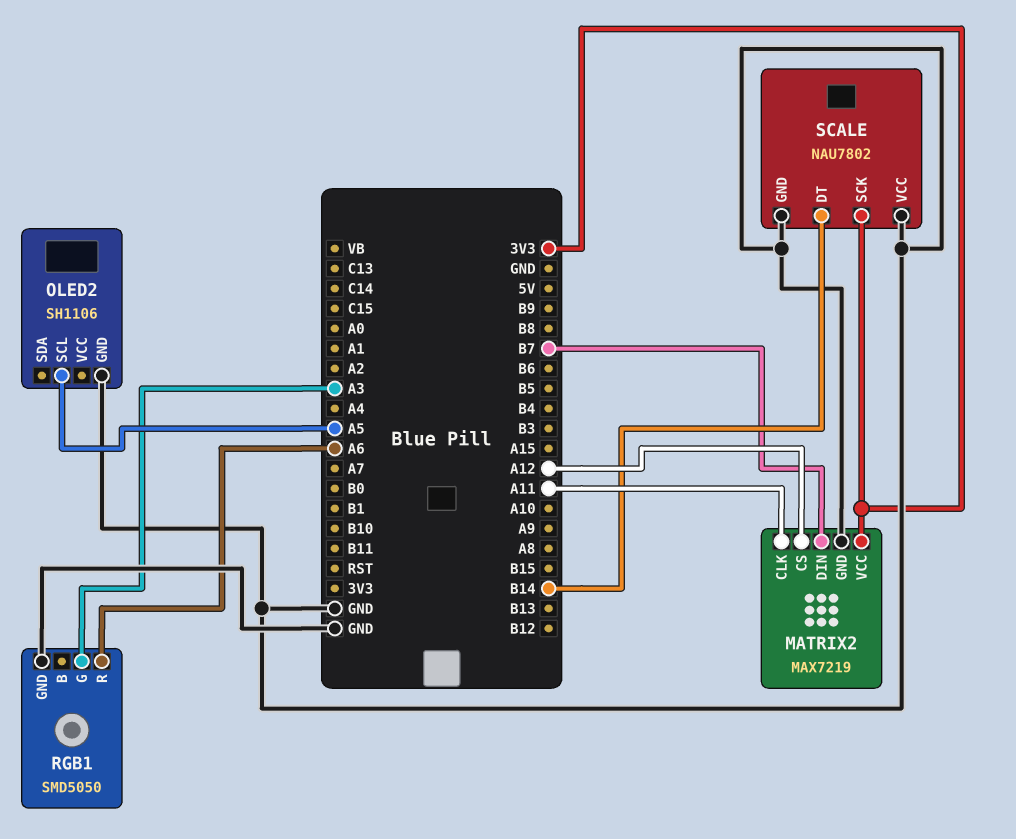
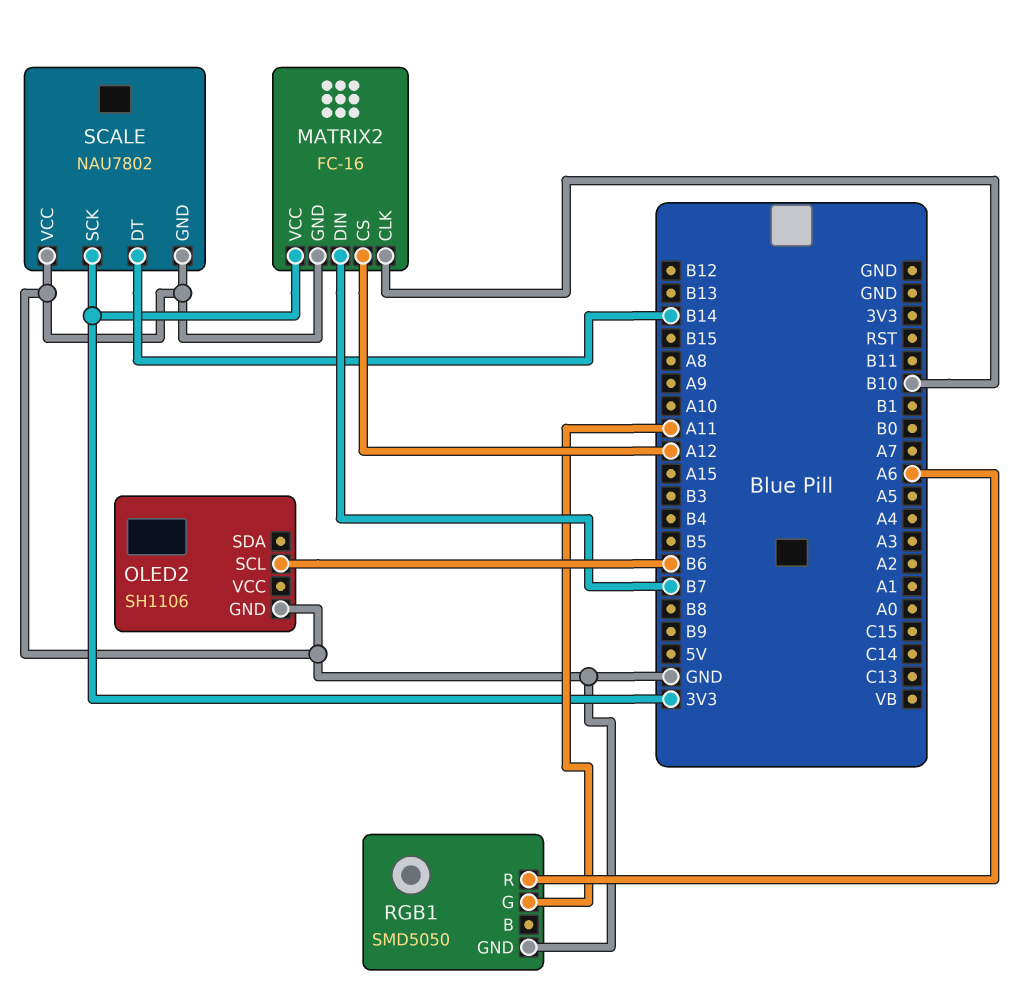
MATRIX2: MAX7219 -> FC-16
MATRIX2 pin CLK: A11 -> B10
OLED2 pin SCL: A5 -> B6
RGB1 pin G: A3 -> A11

